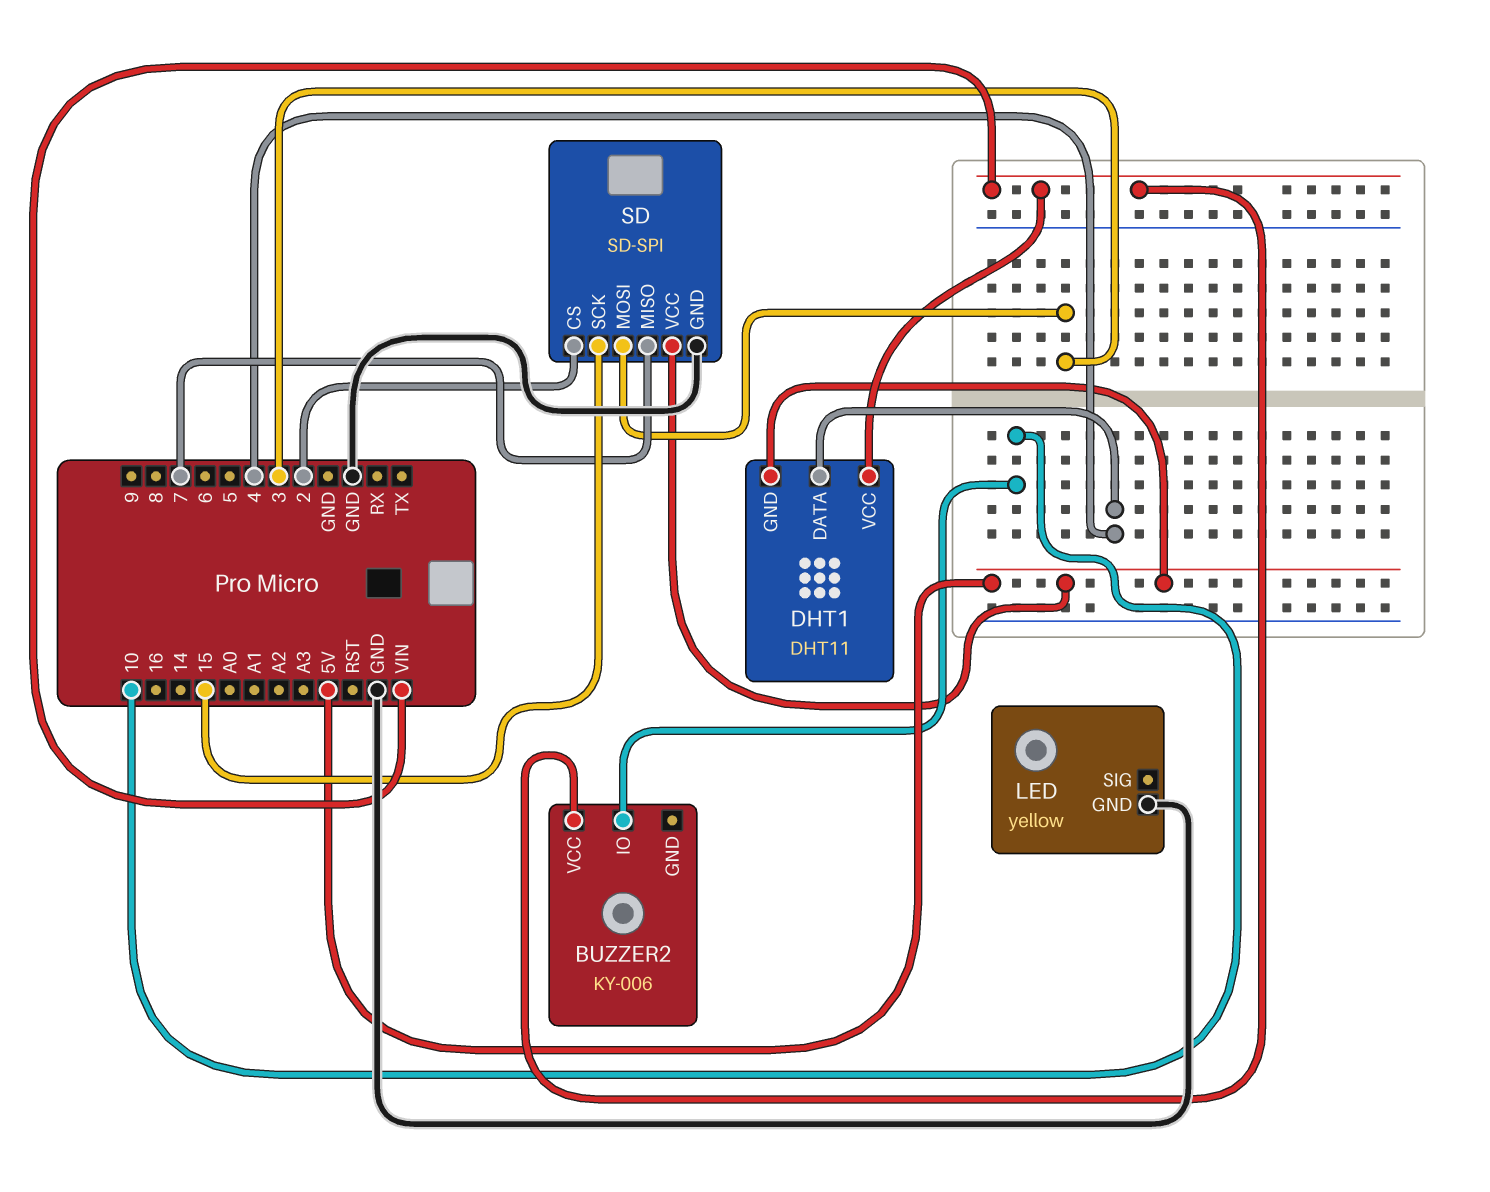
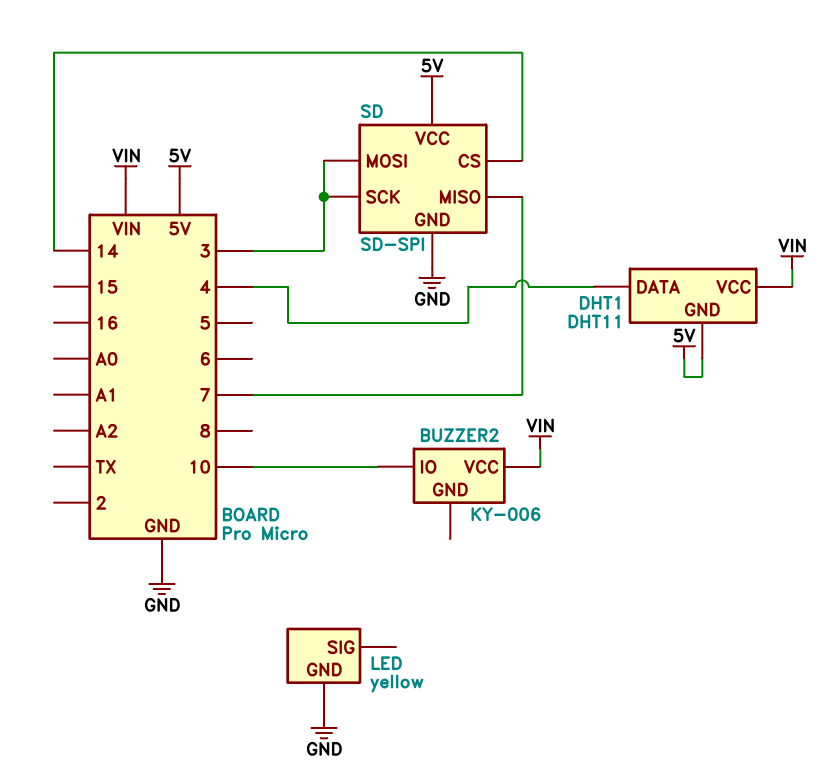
SD pin CS: 2 -> 14
SD pin SCK: 15 -> 3

